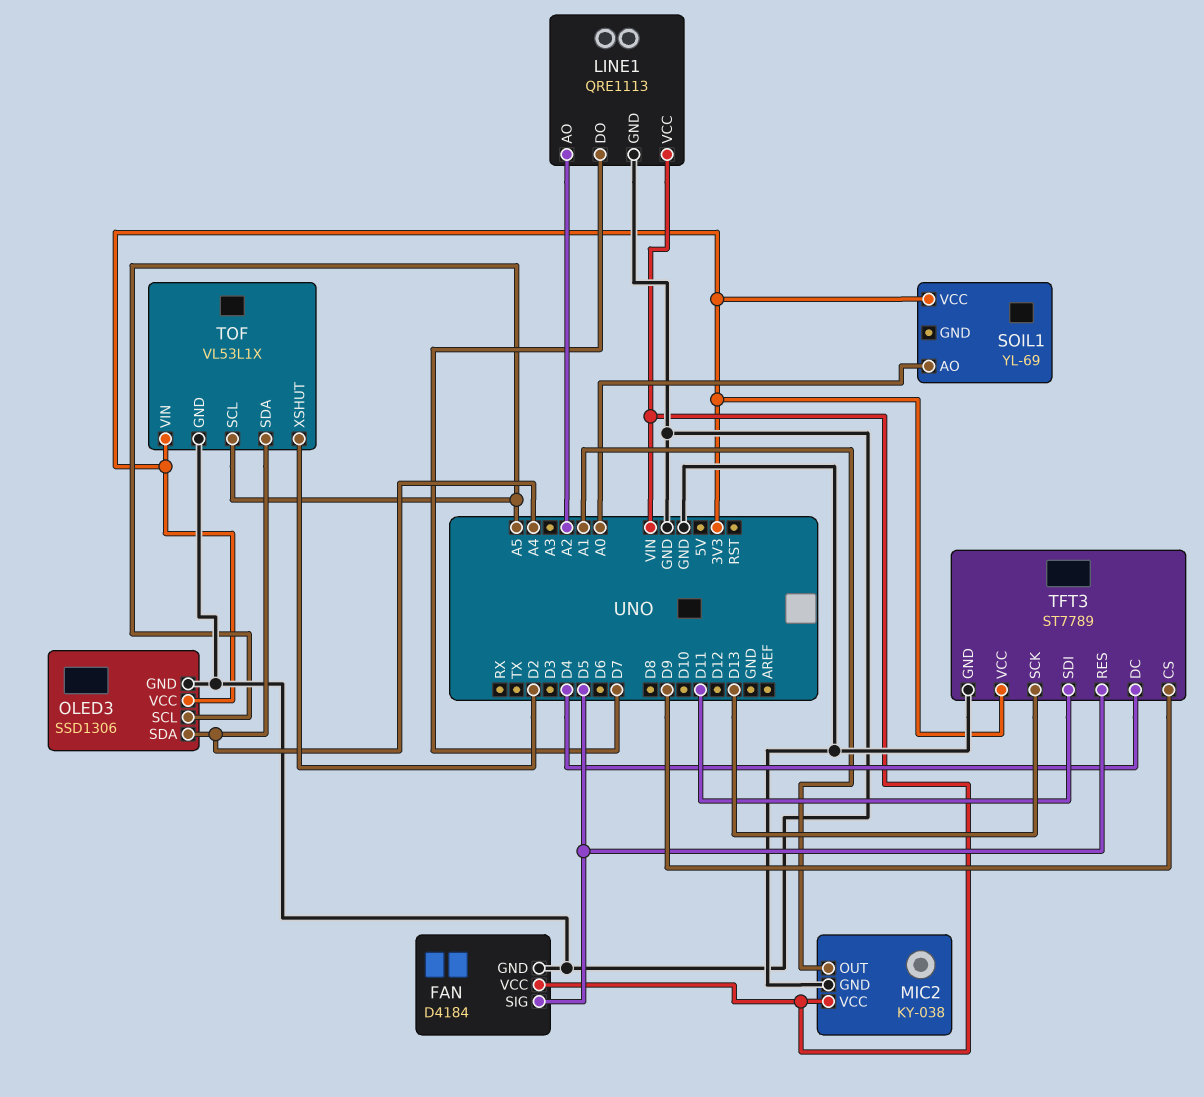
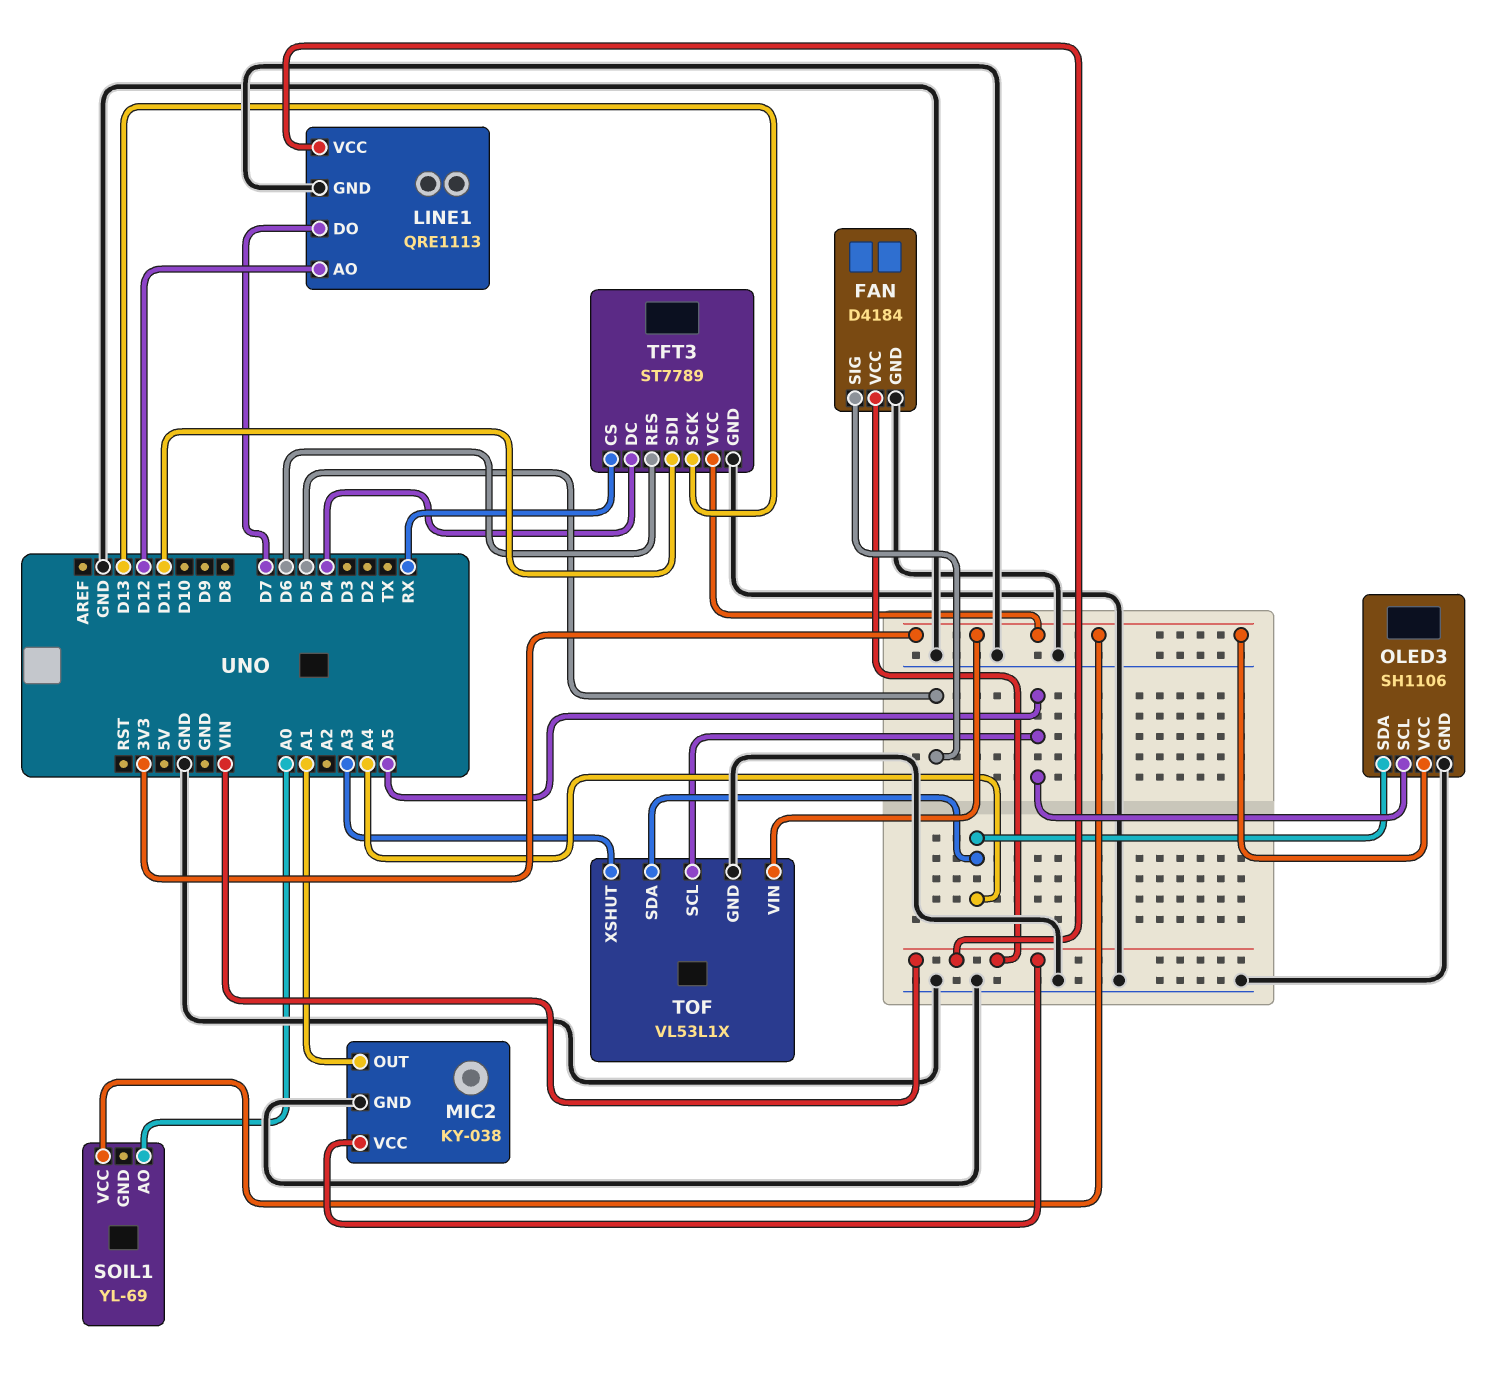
LINE1 pin AO: A2 -> D12
OLED3: SSD1306 -> SH1106
TFT3 pin CS: D9 -> RX
TFT3 pin RES: D5 -> D6
TOF pin XSHUT: D2 -> A3

